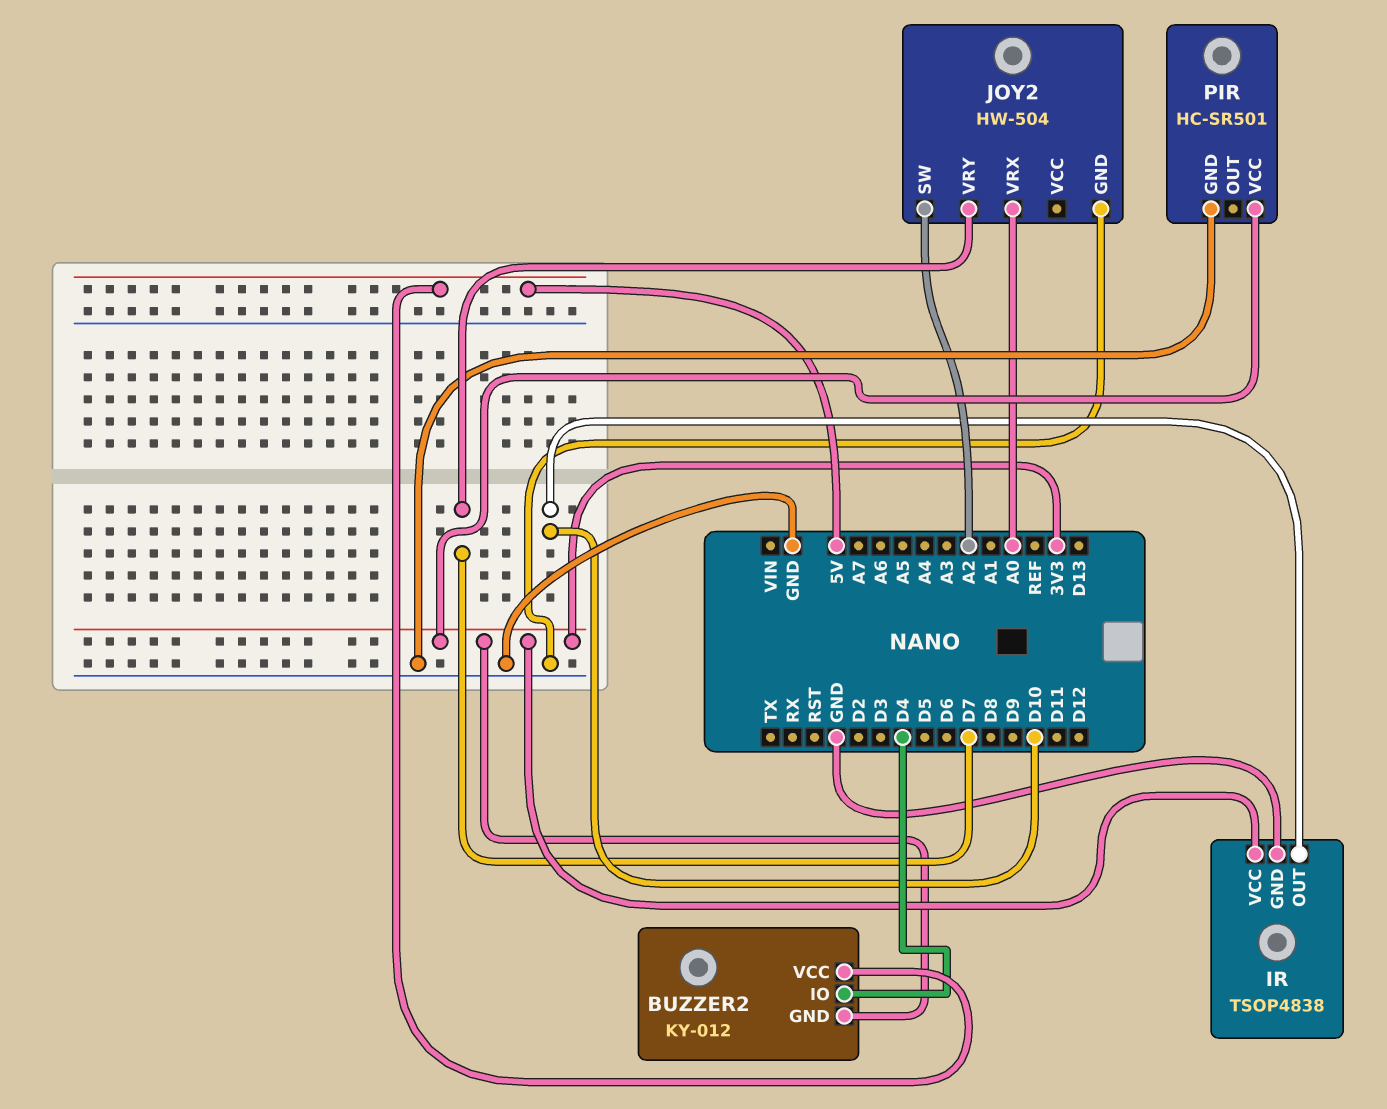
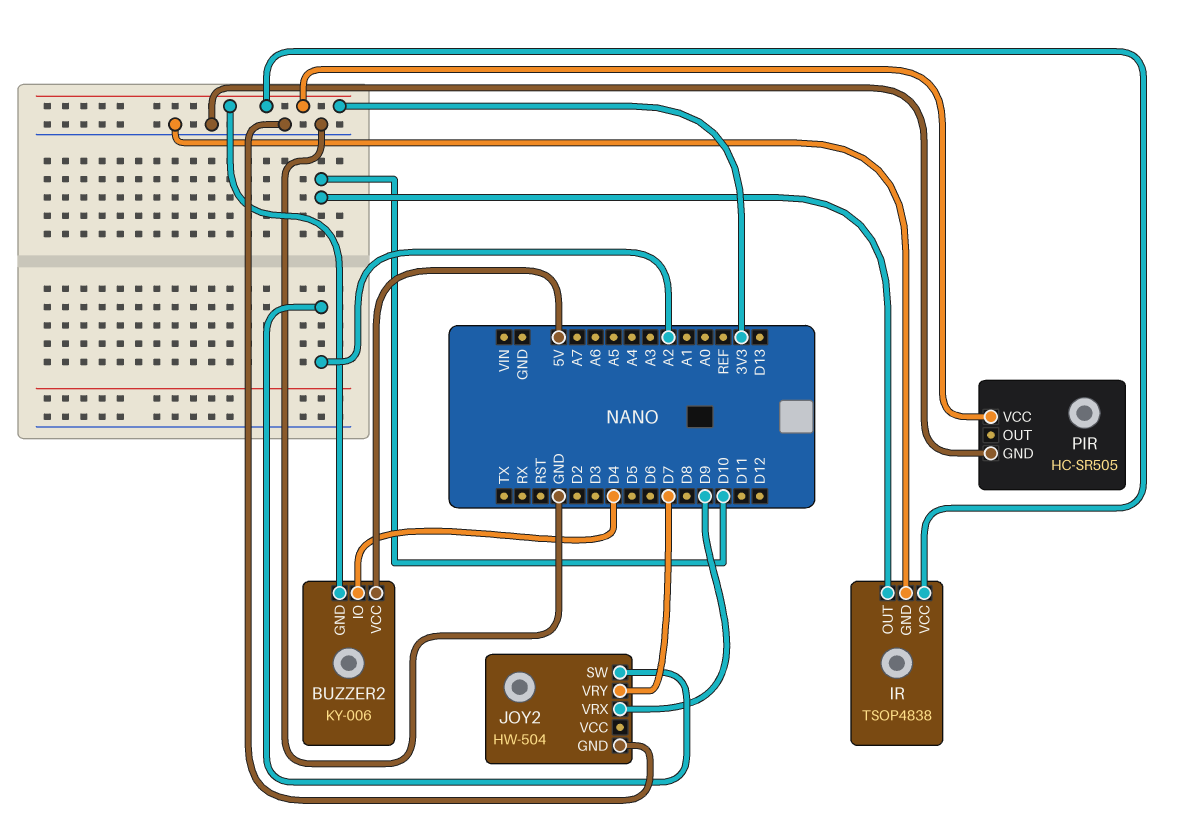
BUZZER2: KY-012 -> KY-006
JOY2 pin VRX: A0 -> D9
PIR: HC-SR501 -> HC-SR505

